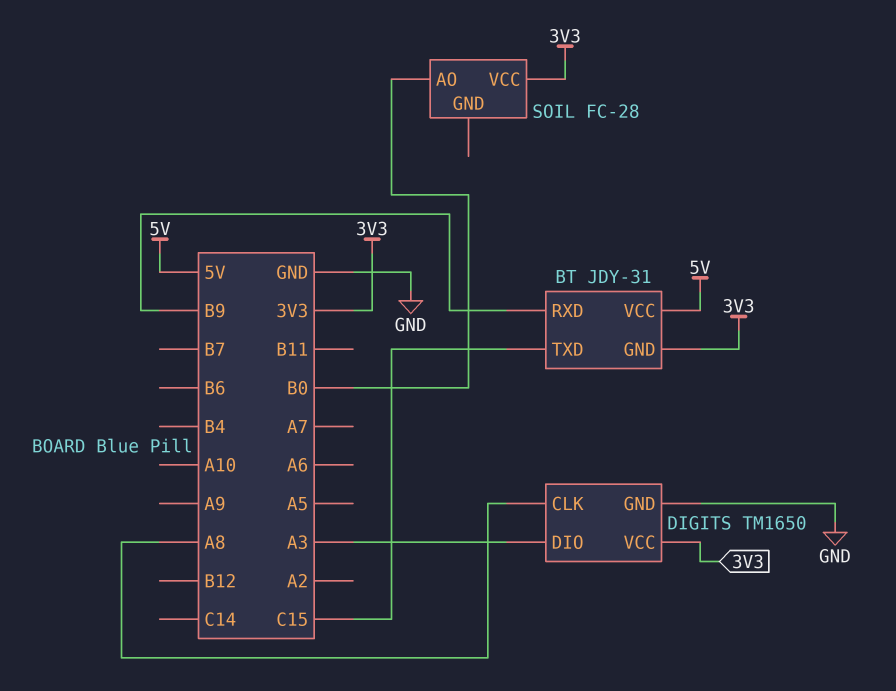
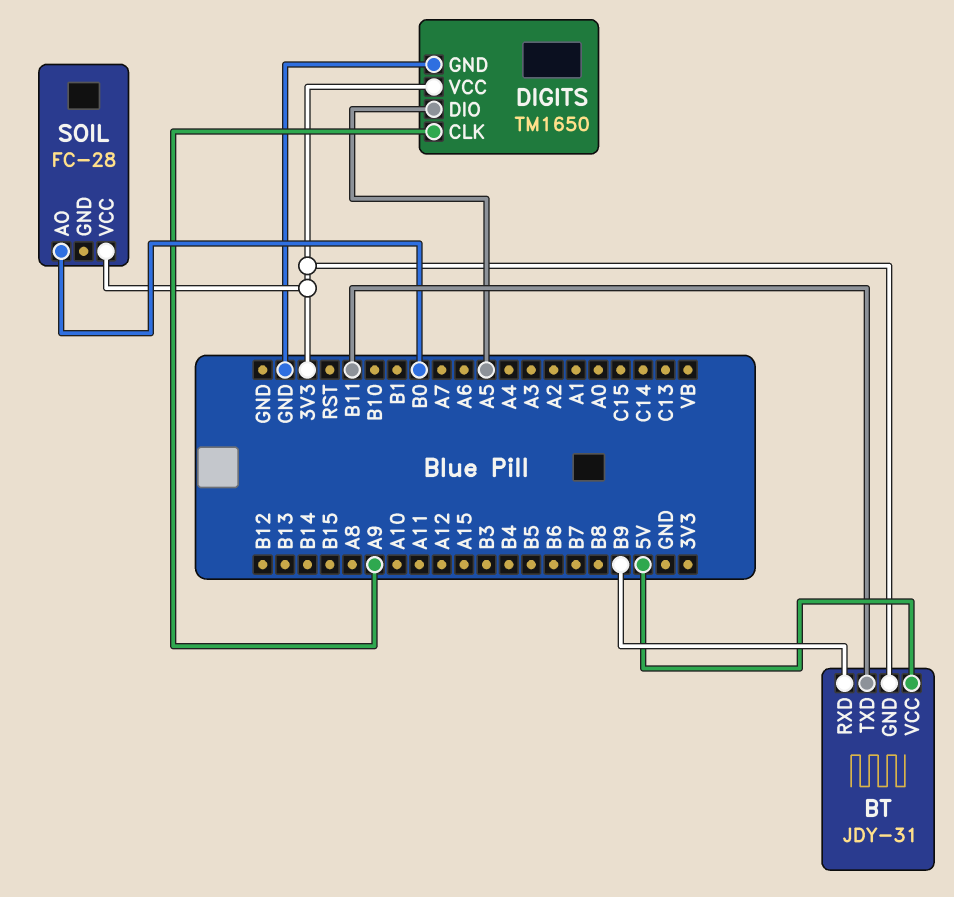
BT pin TXD: C15 -> B11
DIGITS pin CLK: A8 -> A9
DIGITS pin DIO: A3 -> A5

